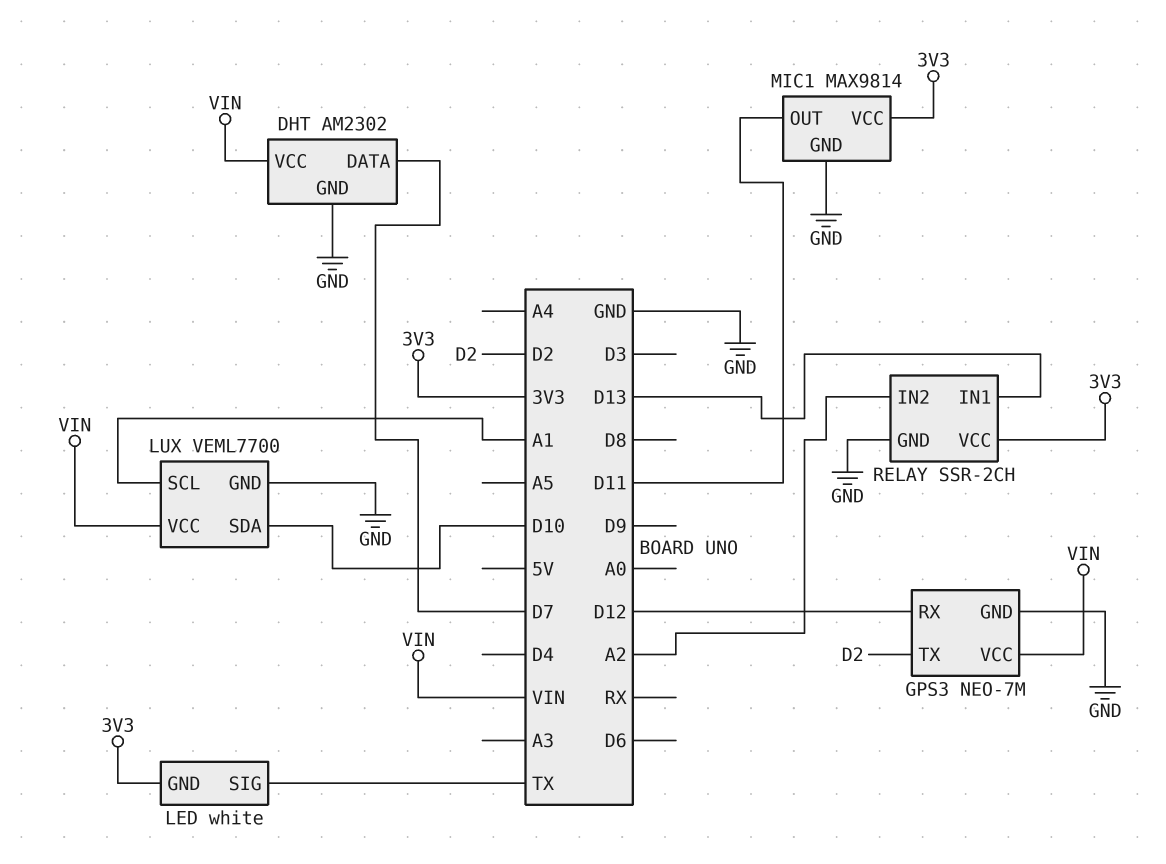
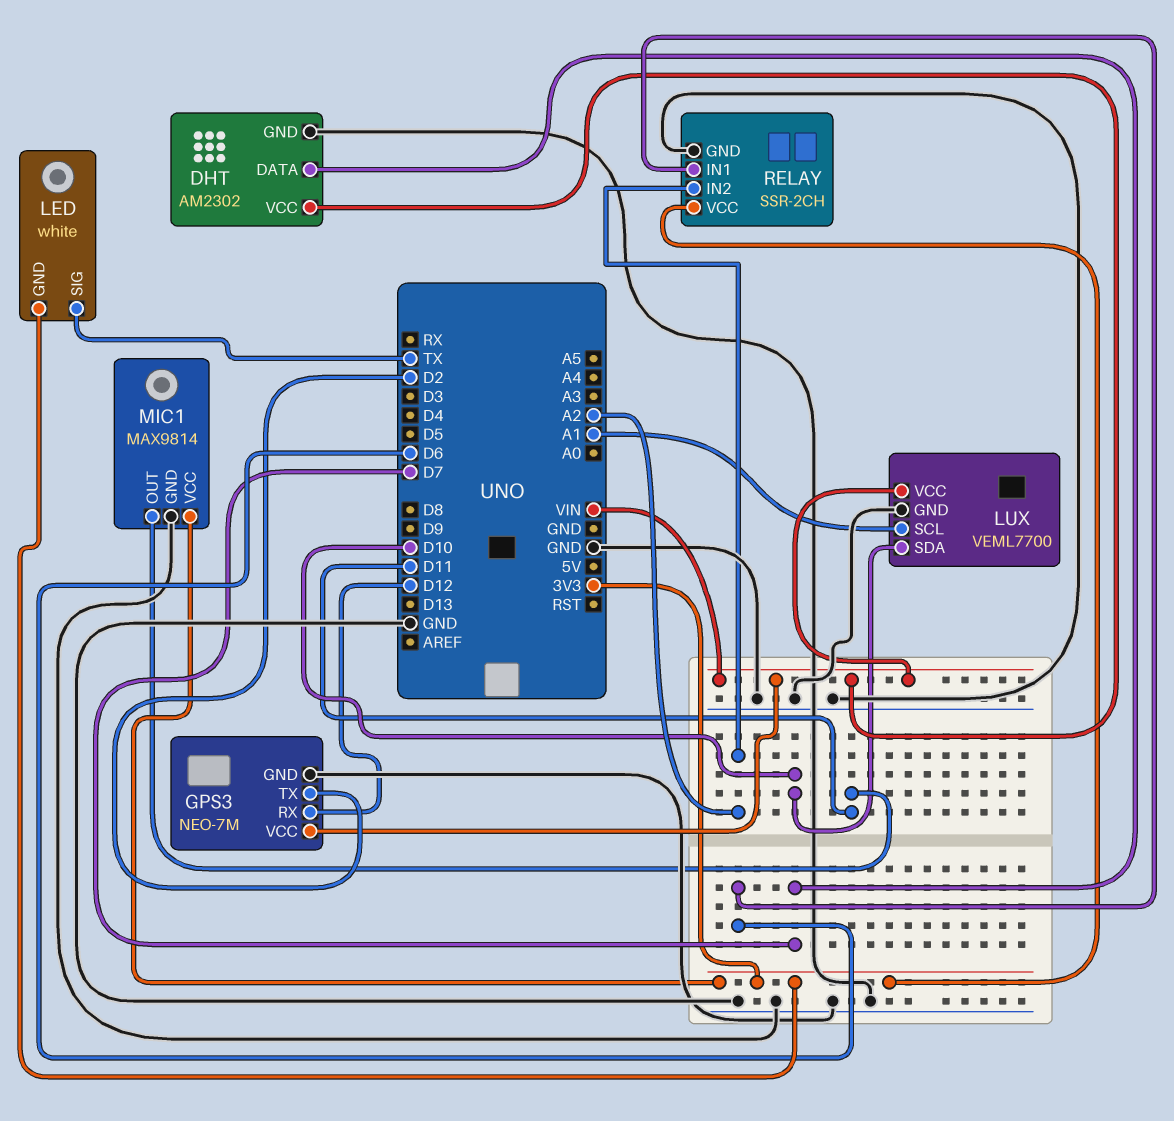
RELAY pin IN1: D13 -> D6

